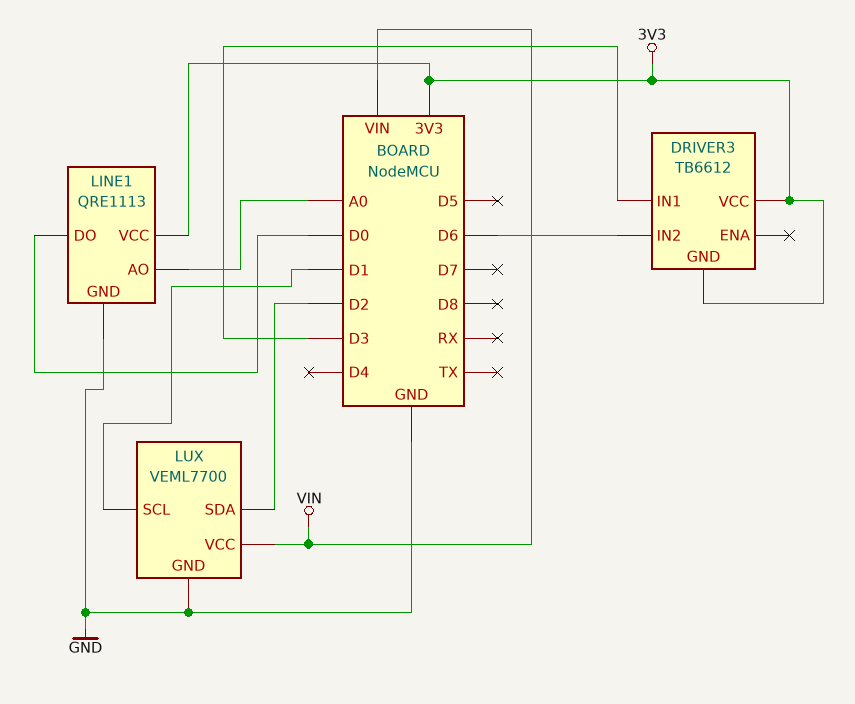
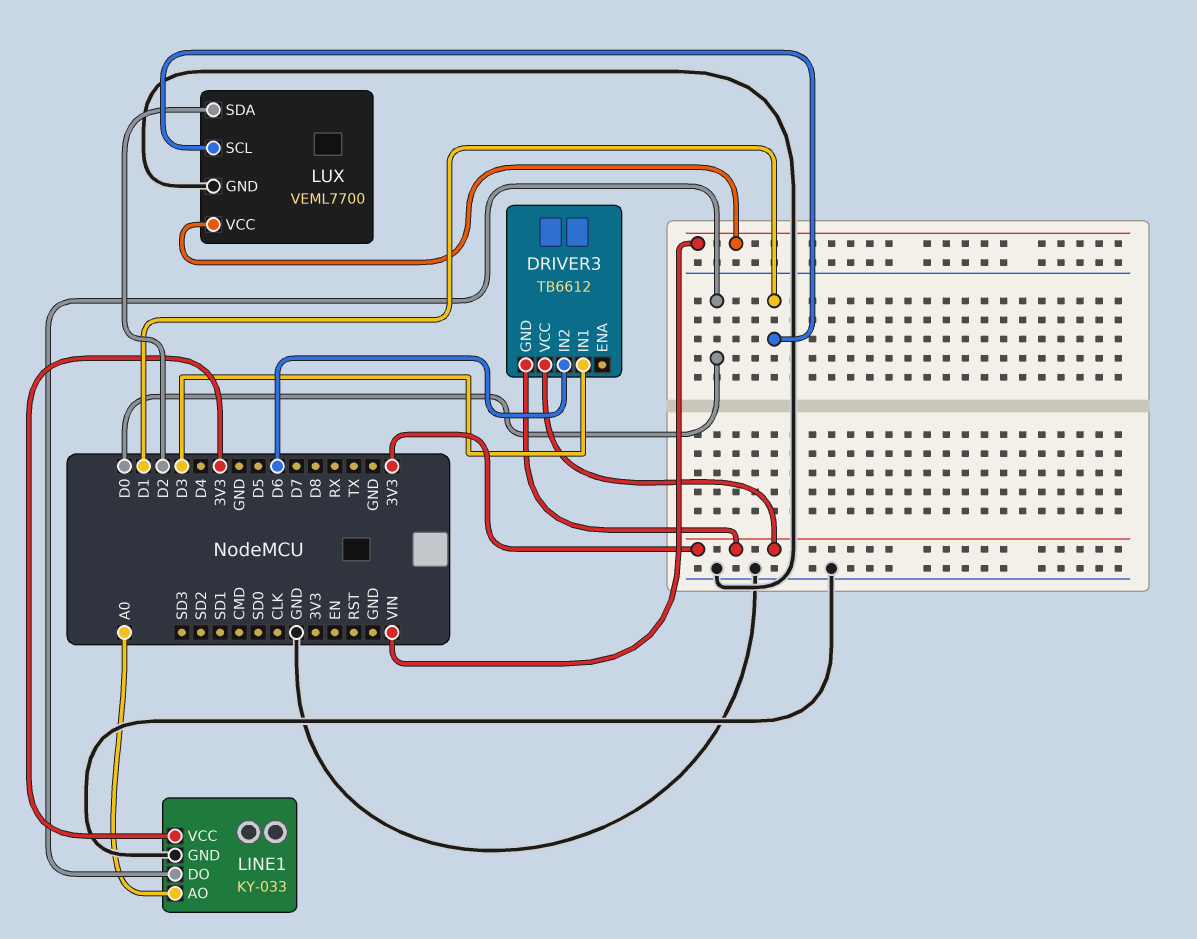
LINE1: QRE1113 -> KY-033

